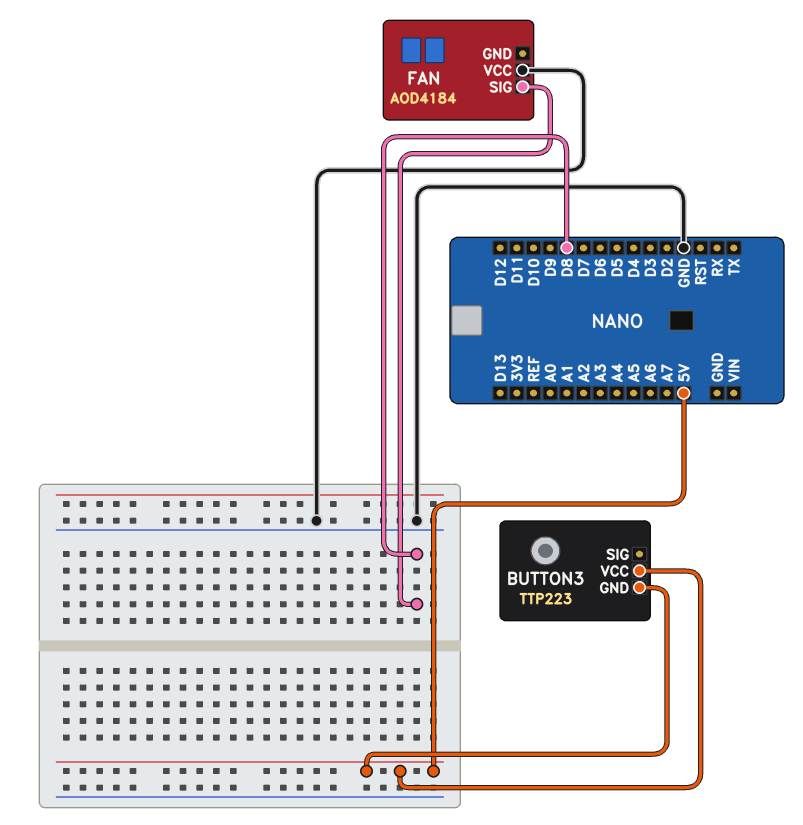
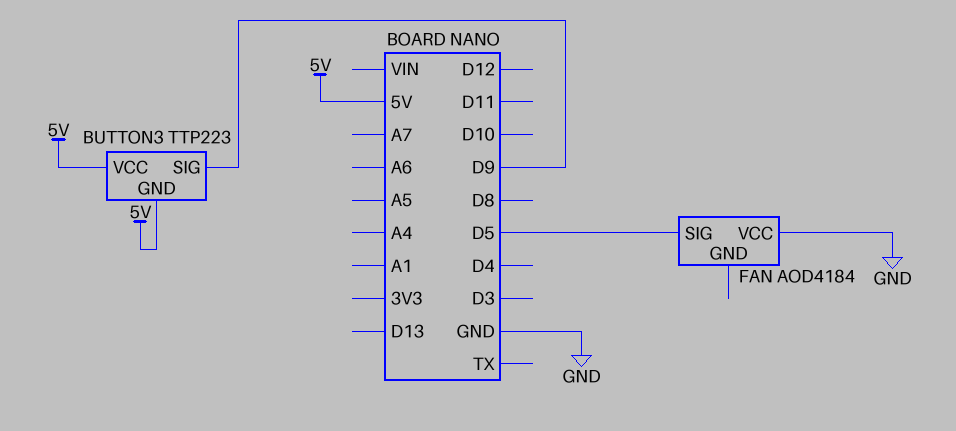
BUTTON3 pin SIG: none -> D9
FAN pin SIG: D8 -> D5

